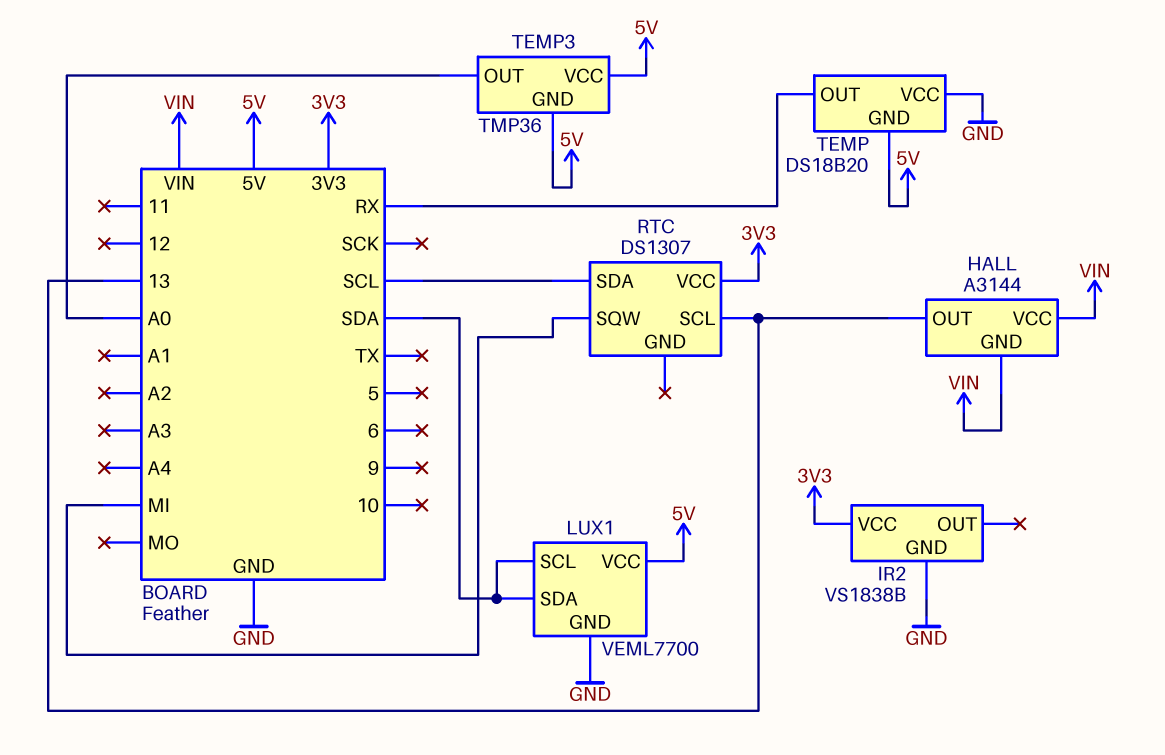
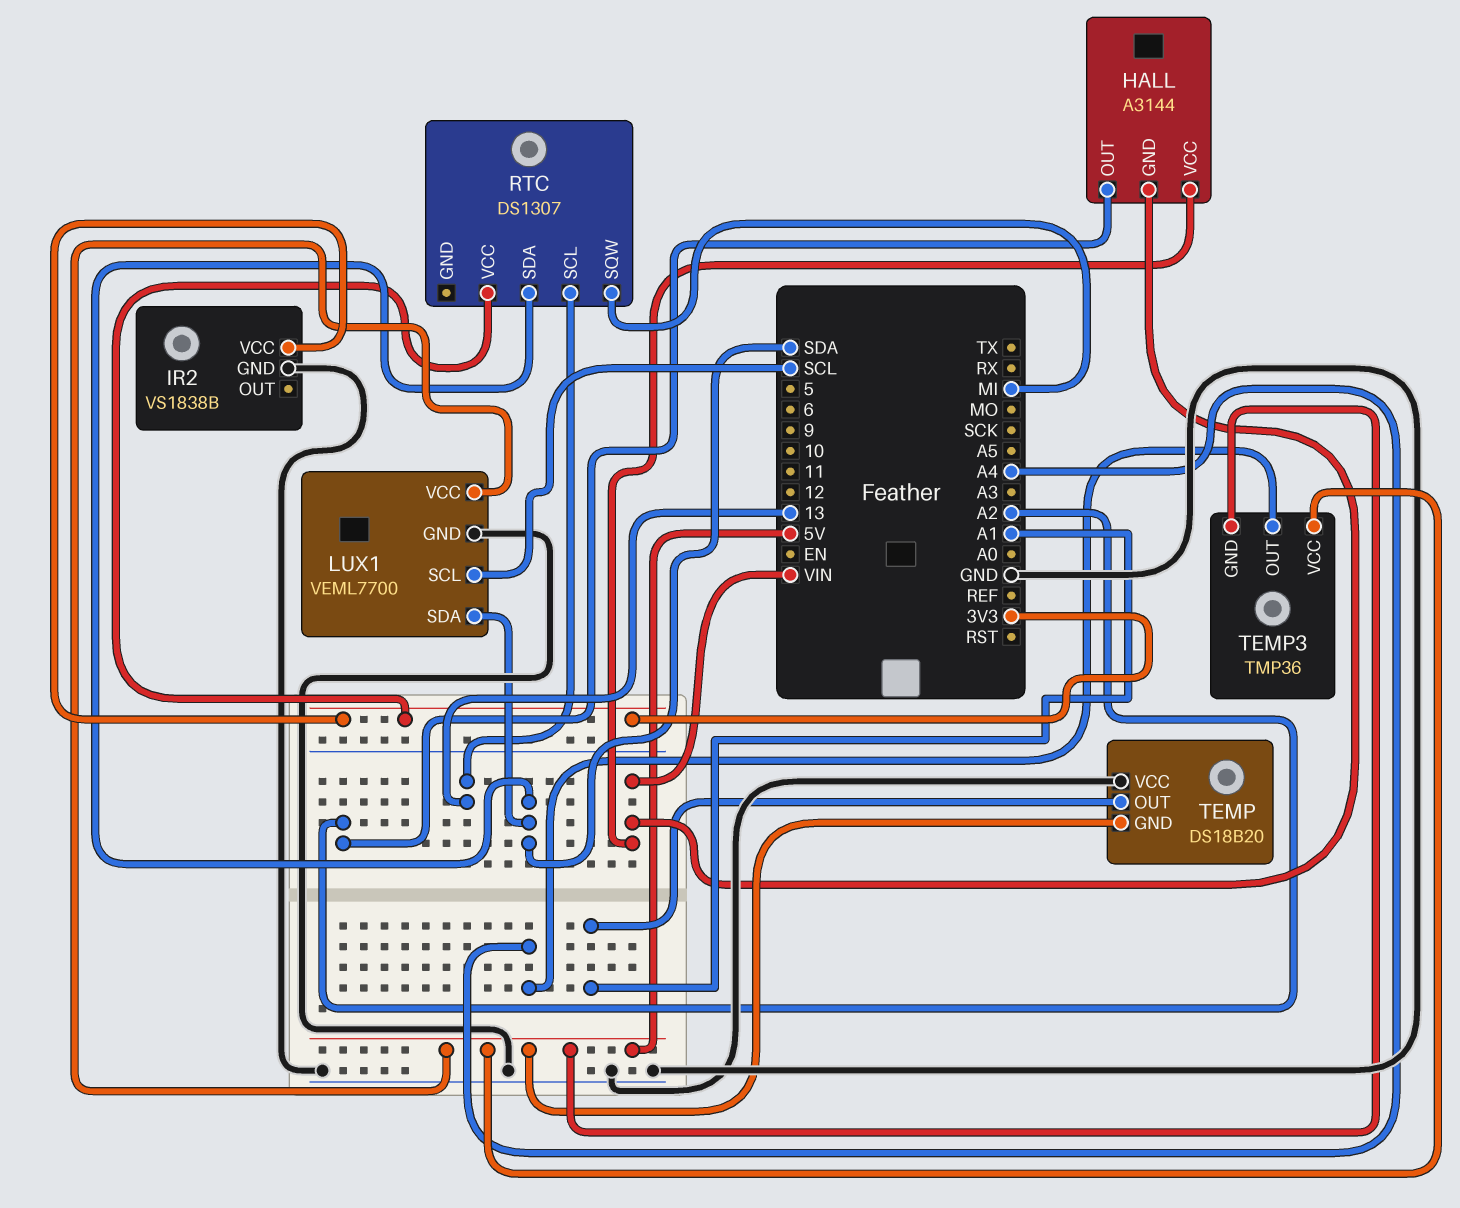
HALL pin OUT: 13 -> A2
LUX1 pin SCL: SDA -> SCL
RTC pin SDA: SCL -> SDA
TEMP pin OUT: RX -> A1
TEMP3 pin OUT: A0 -> A4

